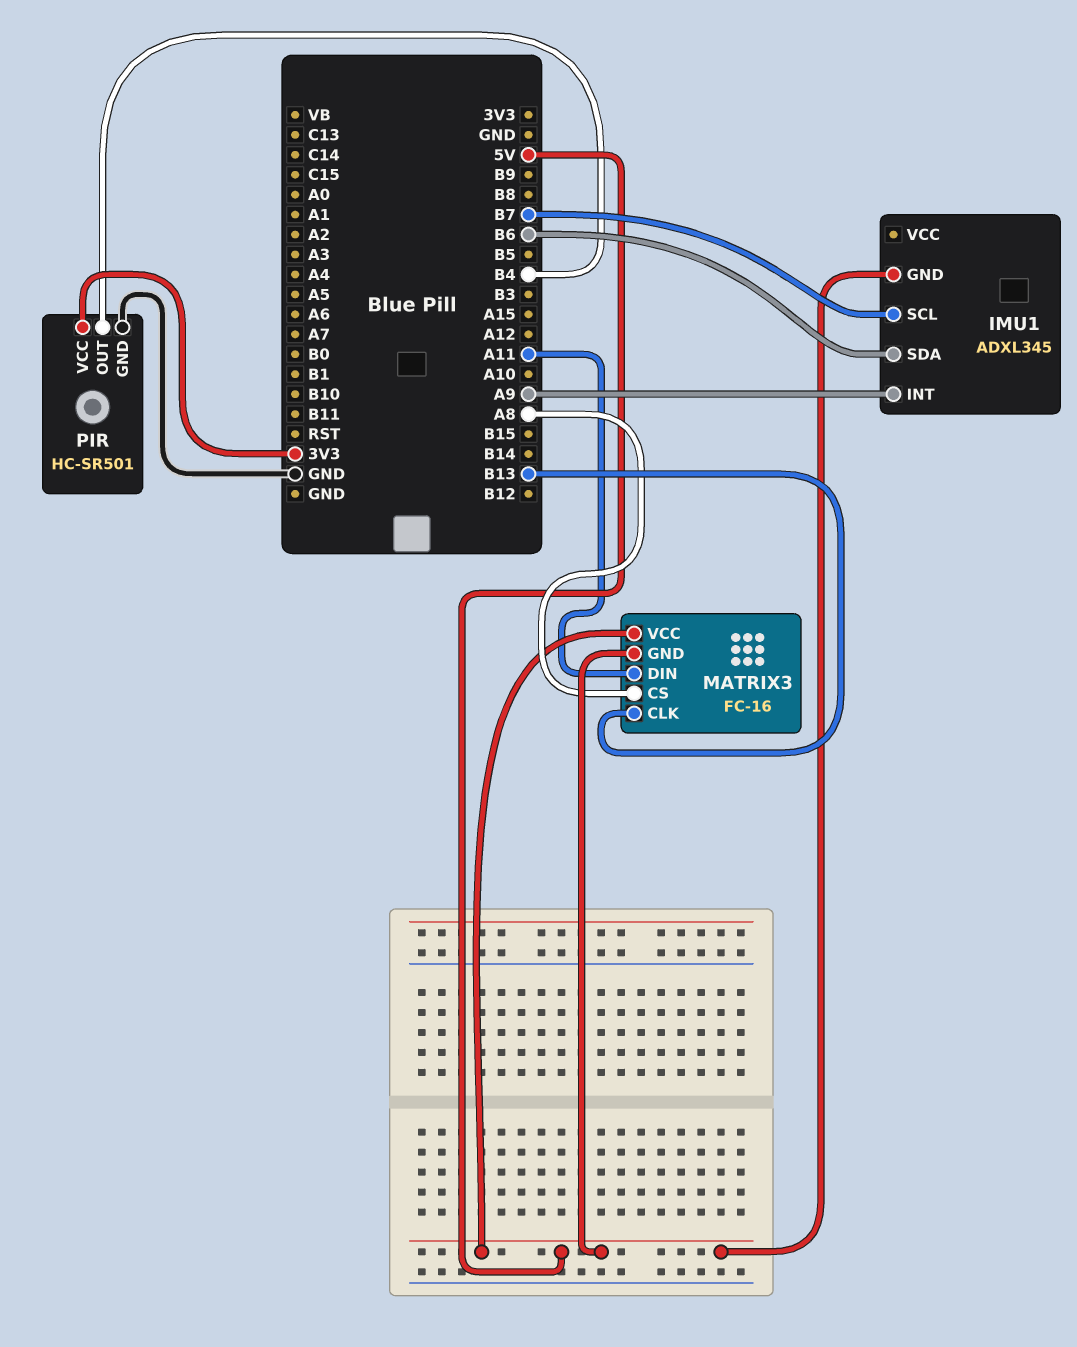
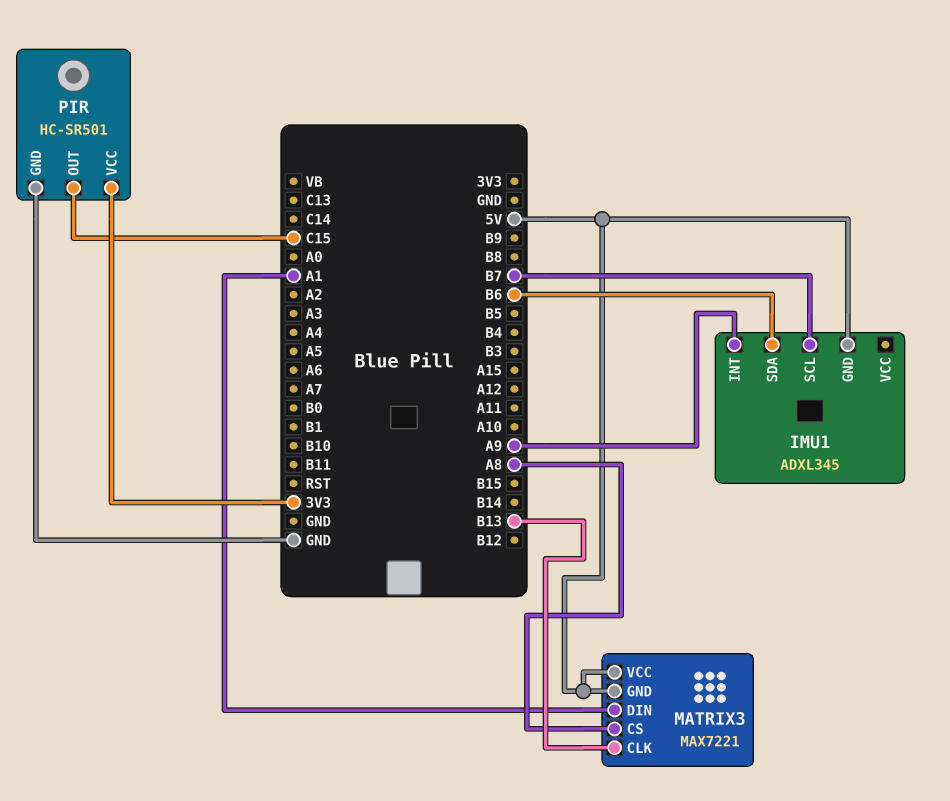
MATRIX3: FC-16 -> MAX7221
MATRIX3 pin DIN: A11 -> A1
PIR pin OUT: B4 -> C15

